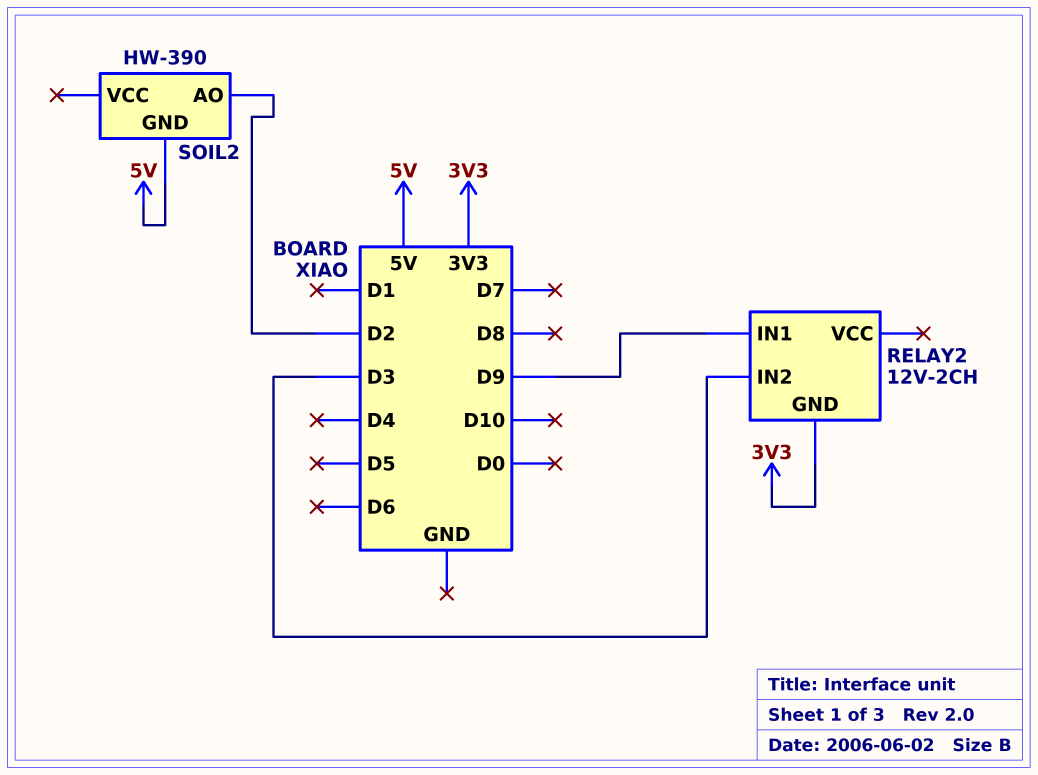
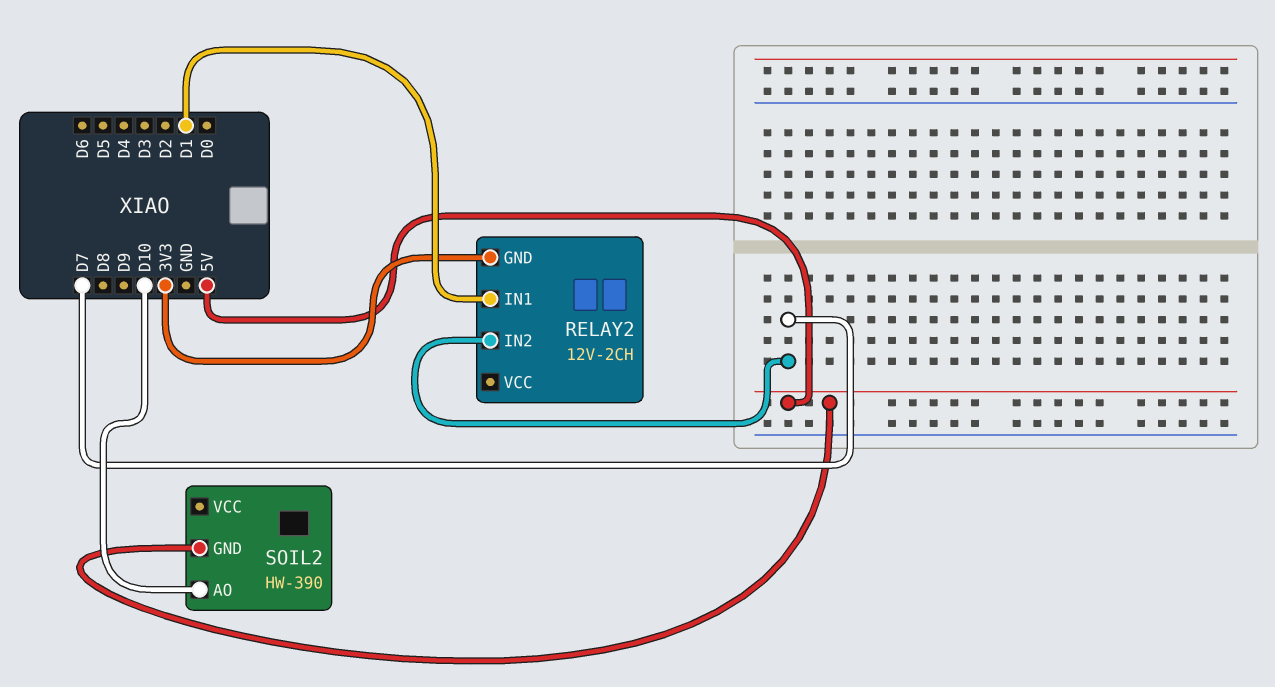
RELAY2 pin IN1: D9 -> D1
RELAY2 pin IN2: D3 -> D7
SOIL2 pin AO: D2 -> D10

